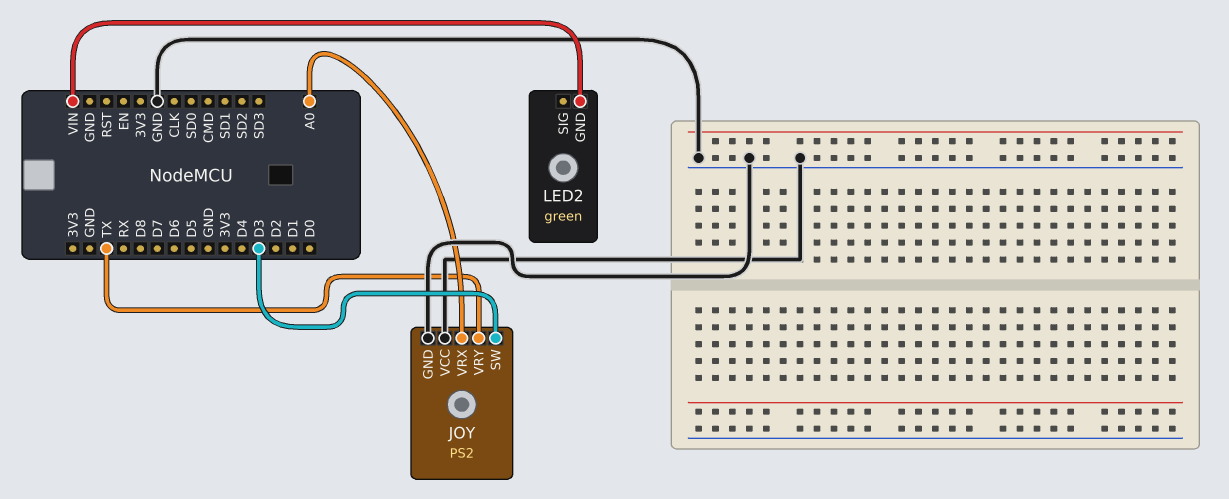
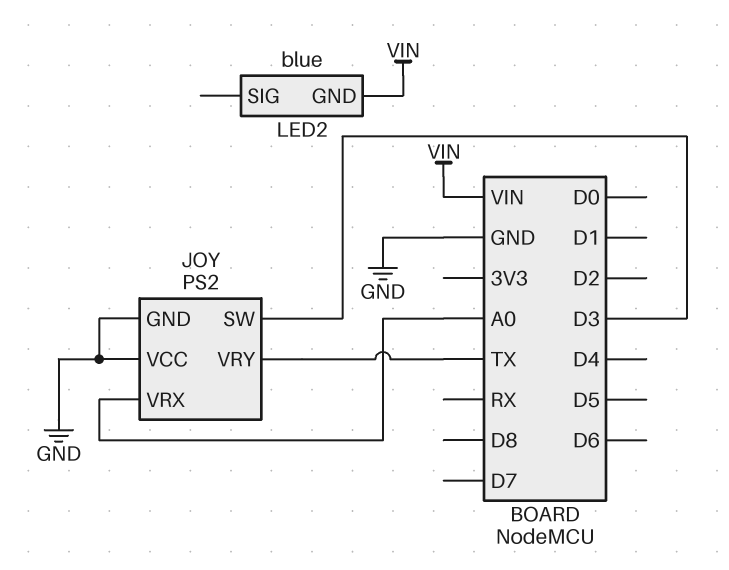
LED2: green -> blue

